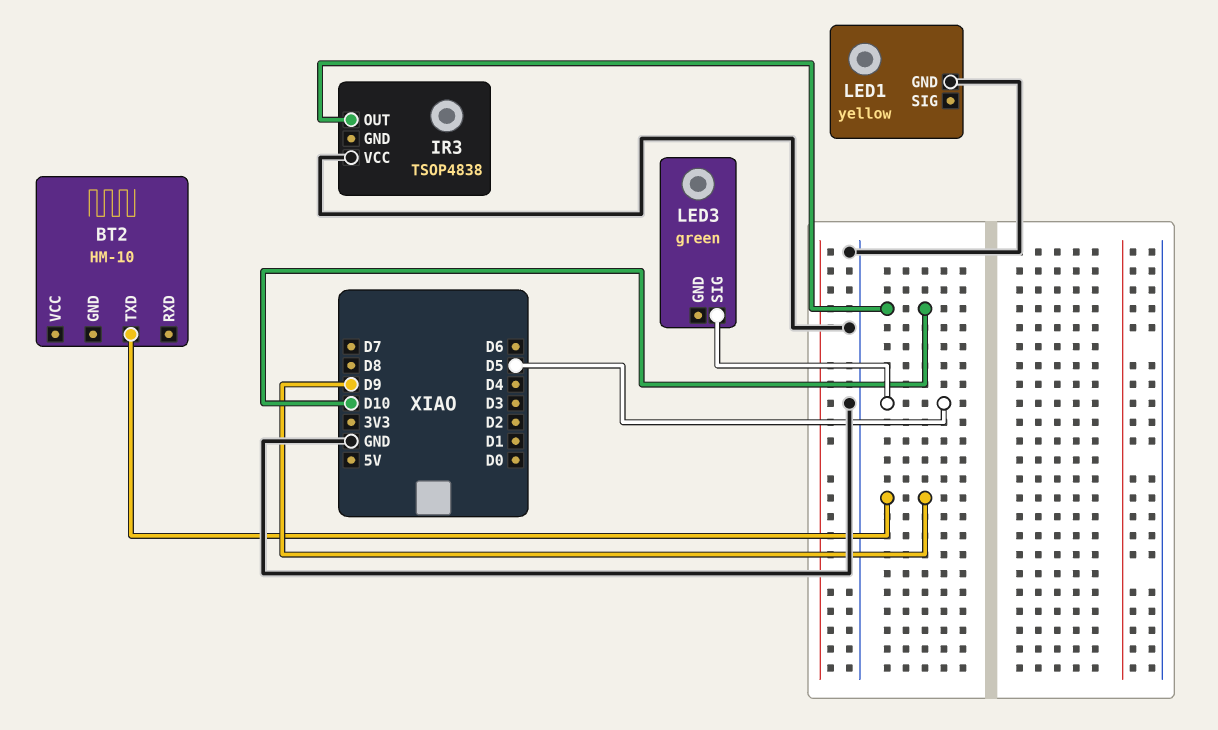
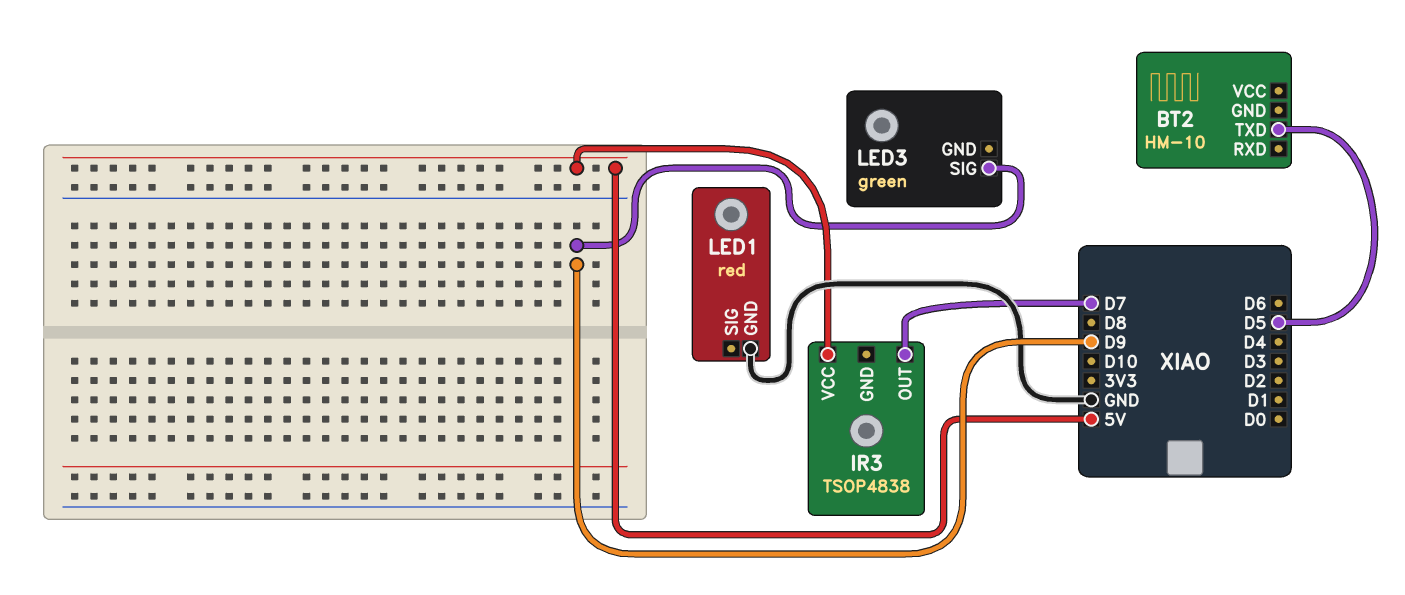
BT2 pin TXD: D9 -> D5
IR3 pin OUT: D10 -> D7
IR3 pin VCC: GND -> 5V
LED1: yellow -> red
LED3 pin SIG: D5 -> D9

